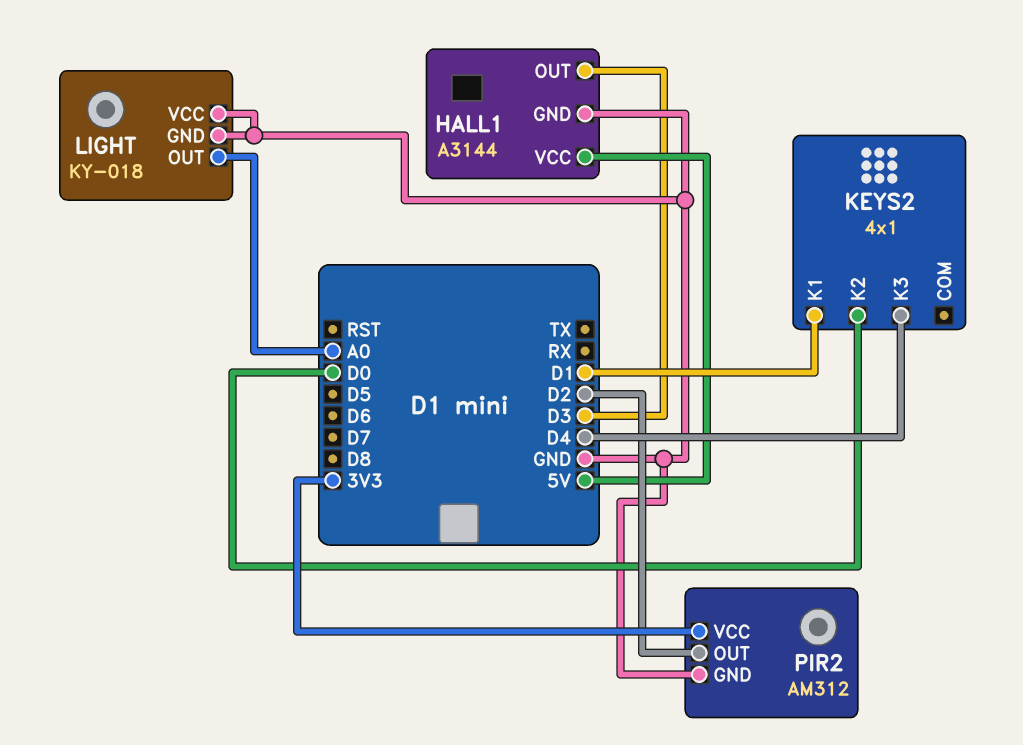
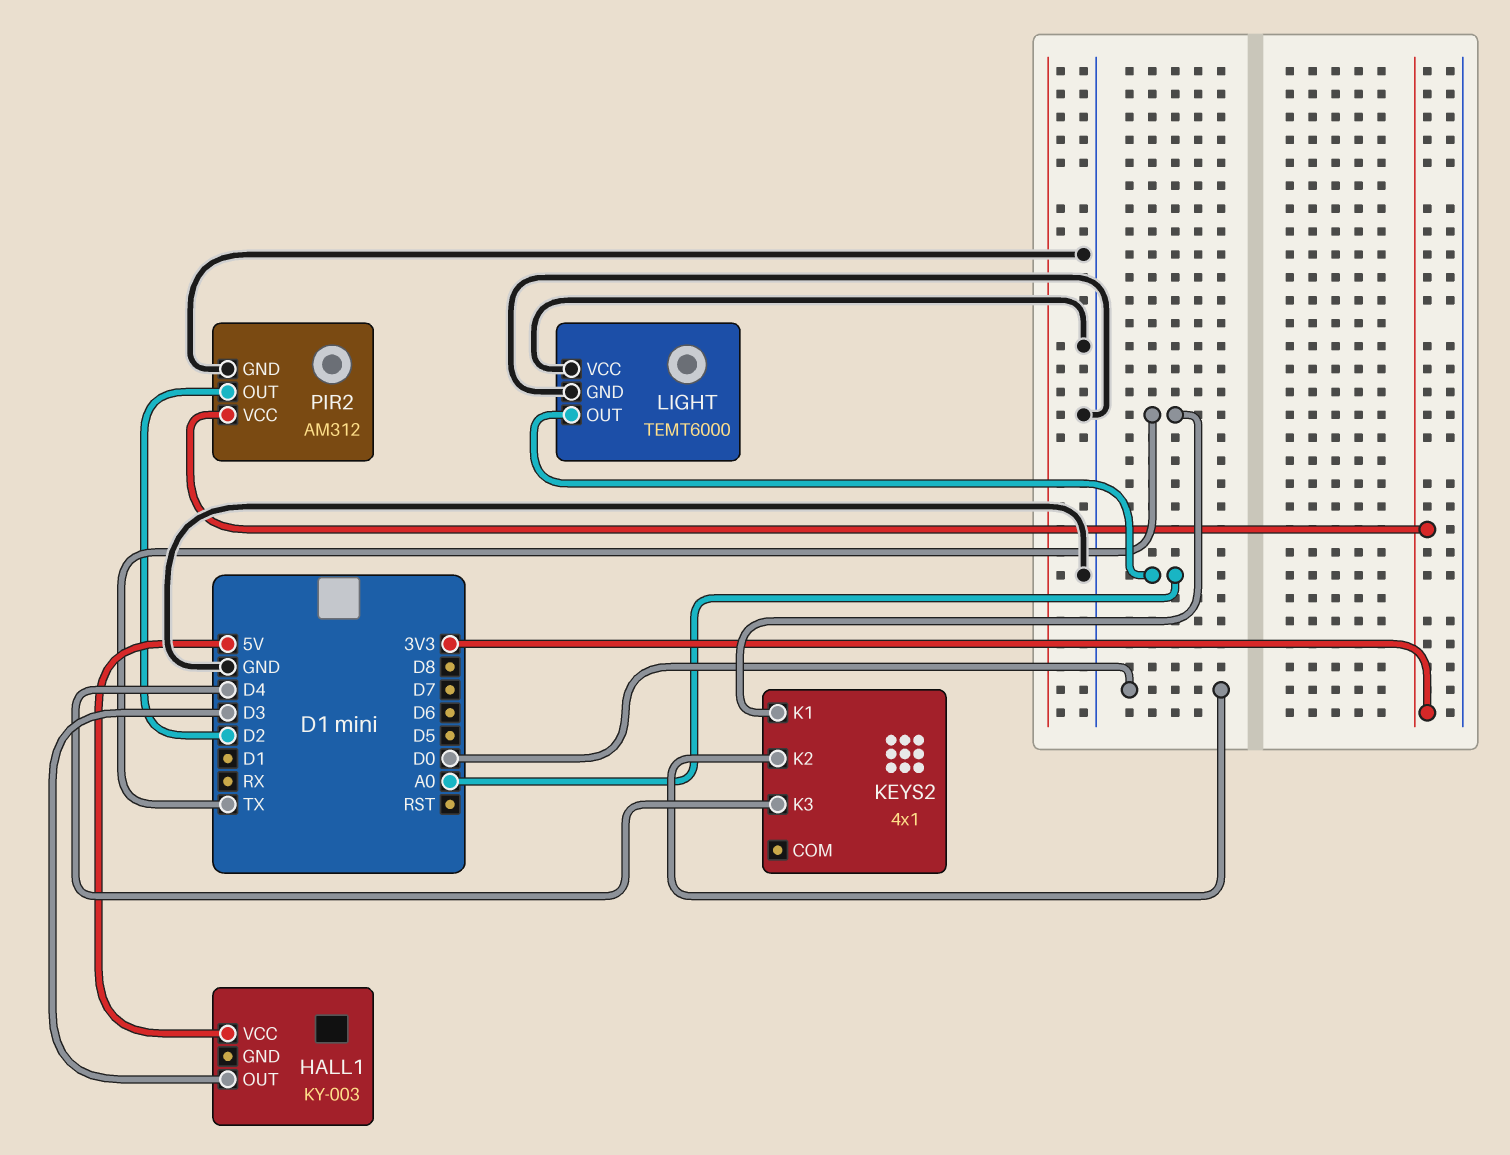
HALL1: A3144 -> KY-003
HALL1 pin GND: GND -> none
KEYS2 pin K1: D1 -> TX
LIGHT: KY-018 -> TEMT6000

